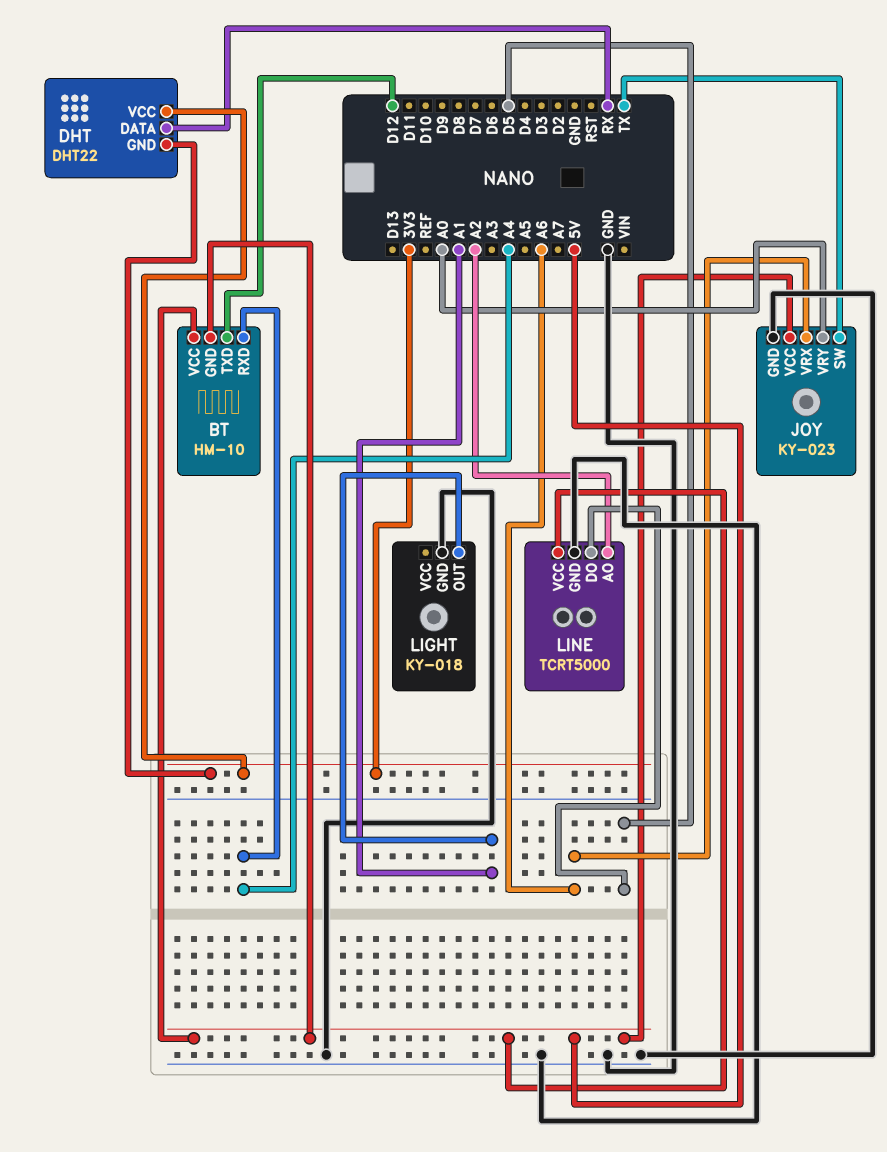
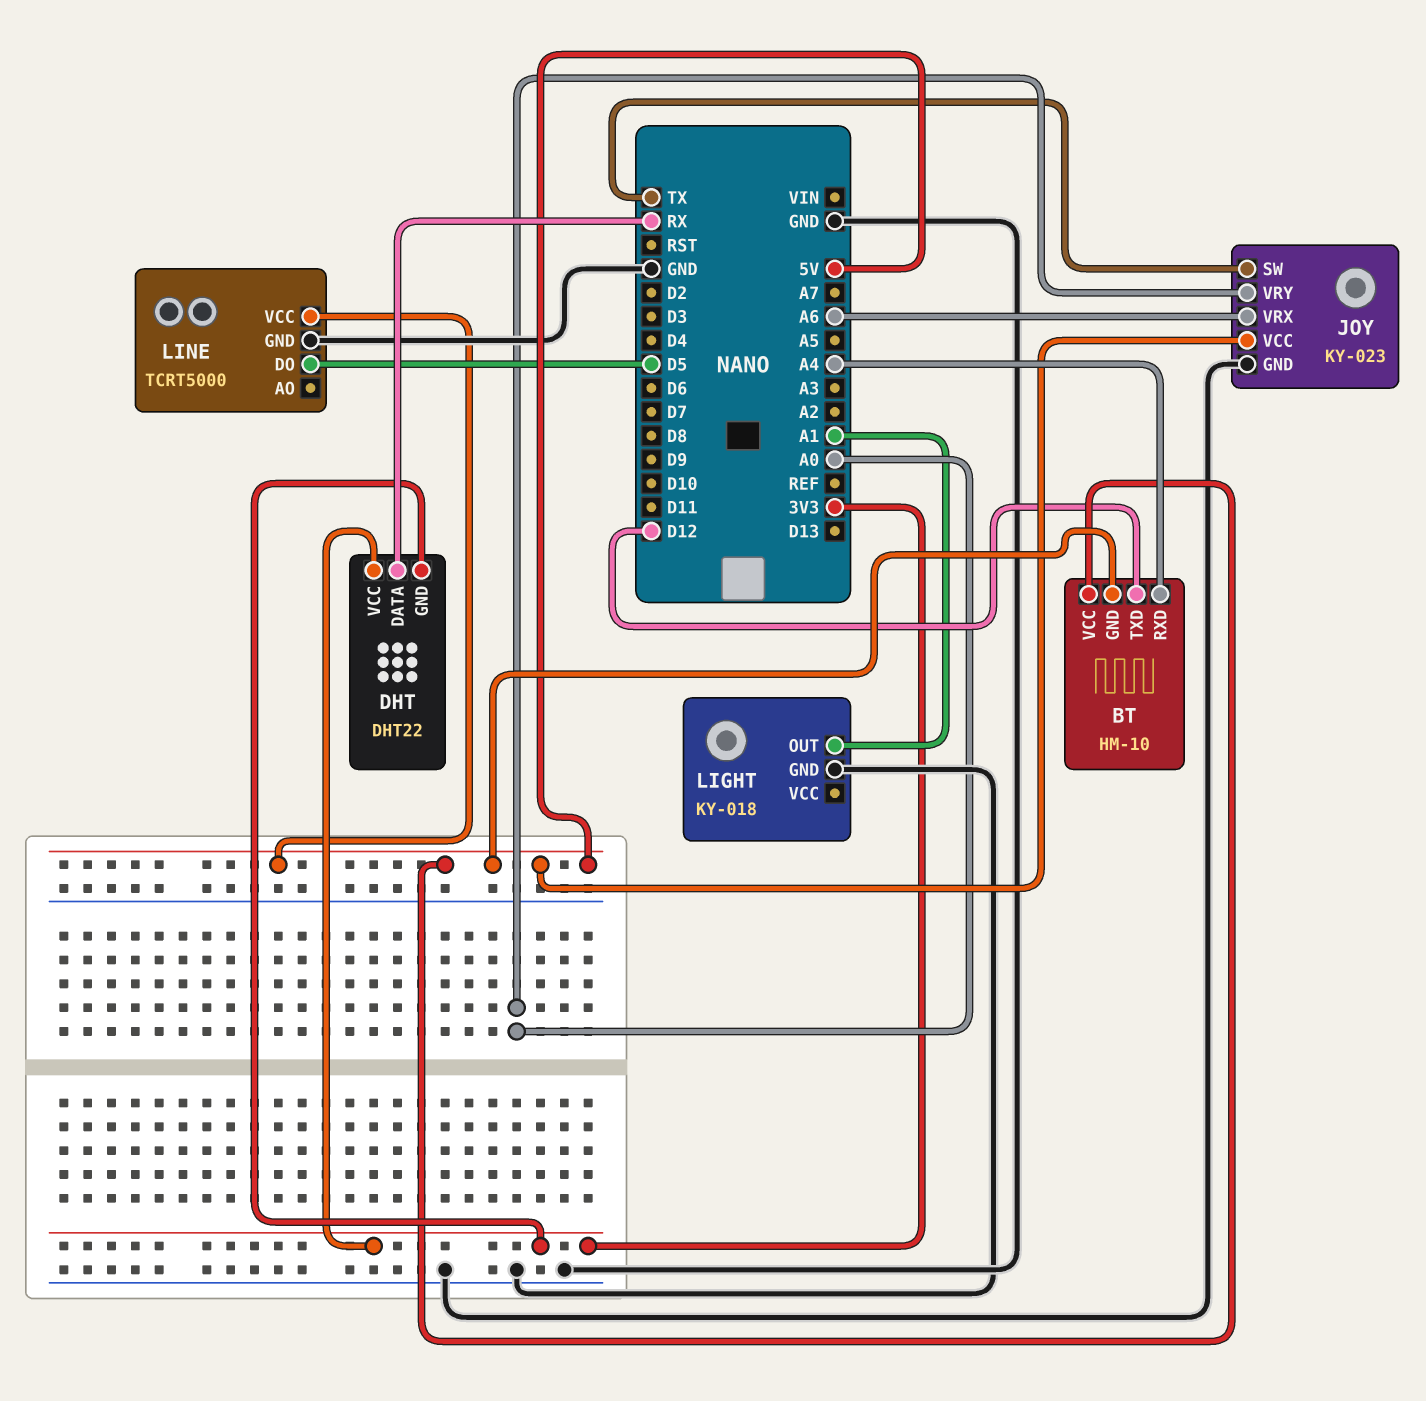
LINE pin AO: A2 -> none

